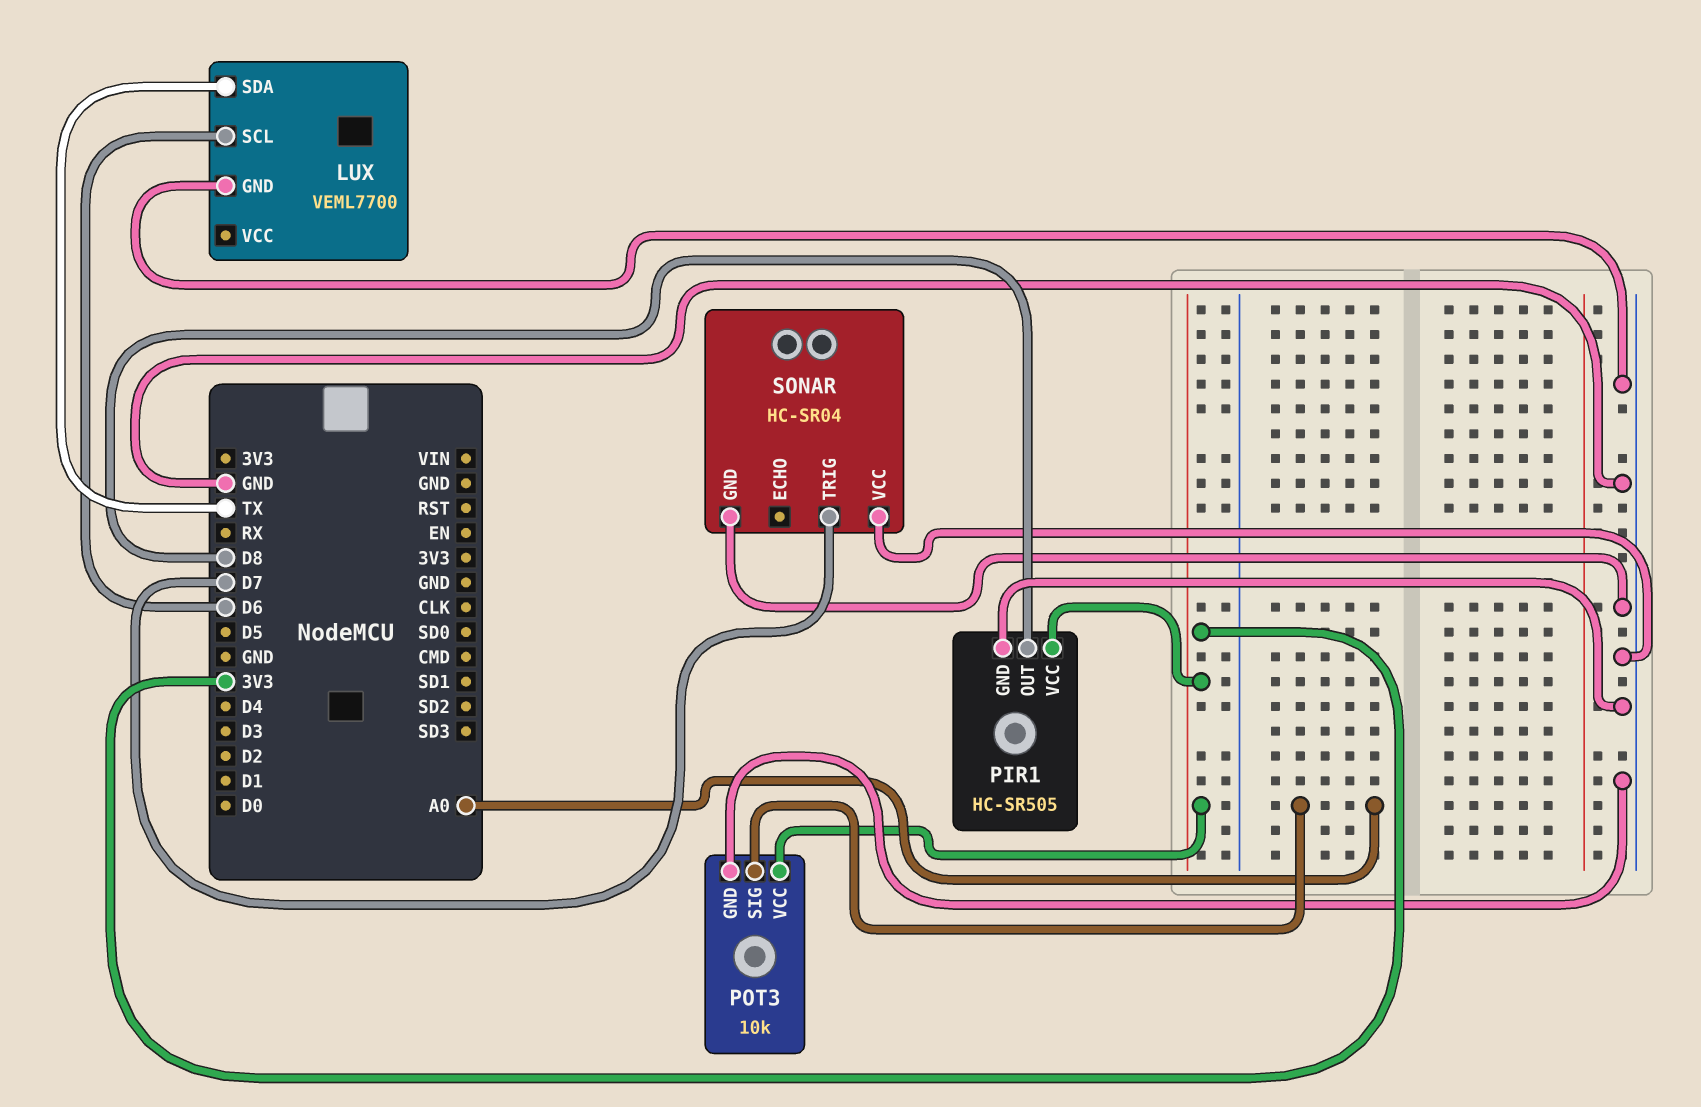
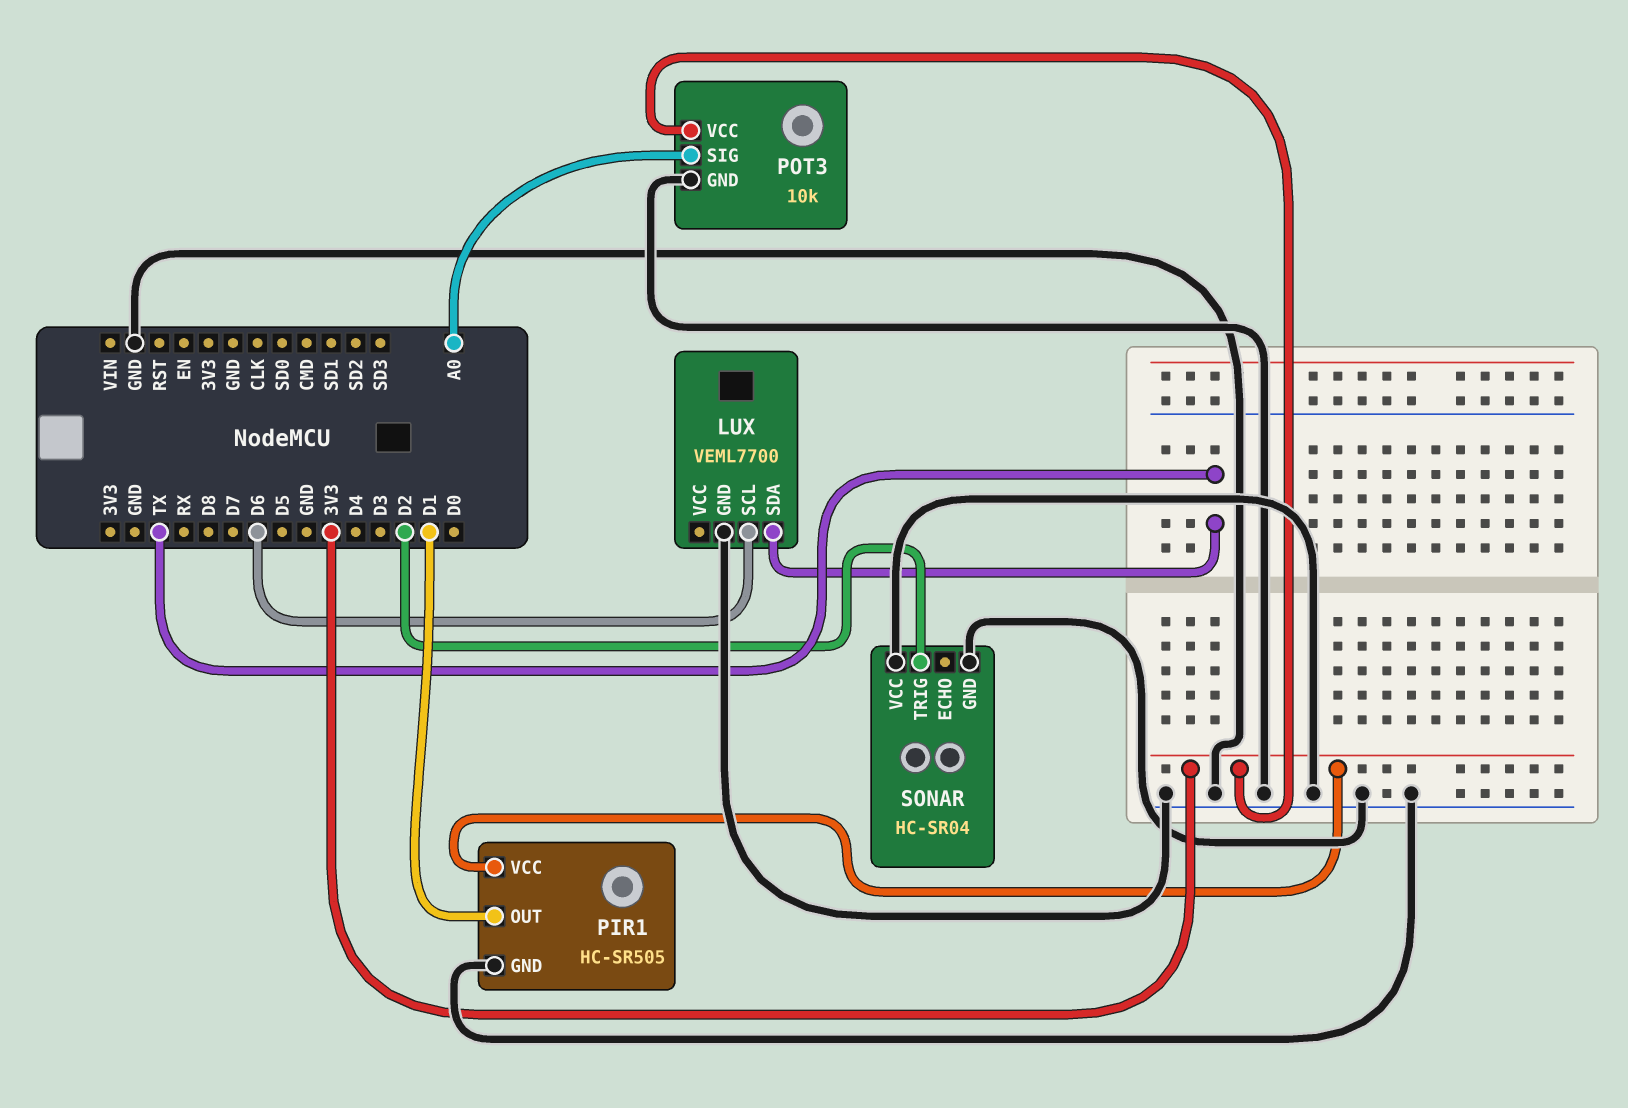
PIR1 pin OUT: D8 -> D1
SONAR pin TRIG: D7 -> D2

